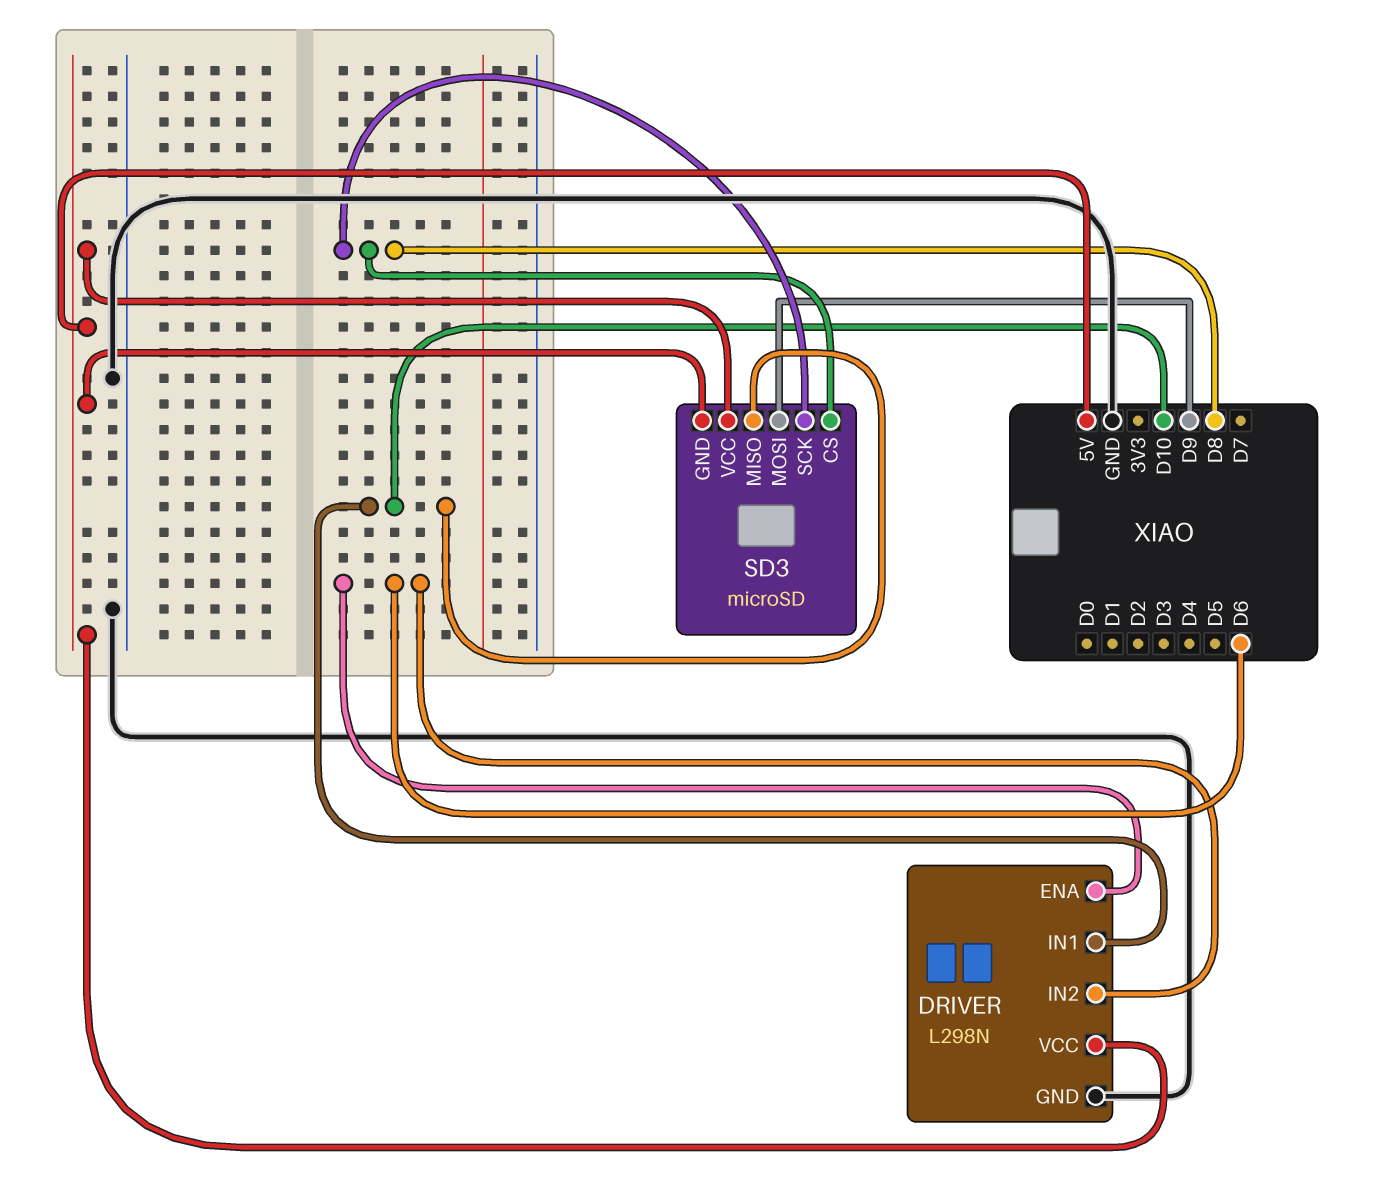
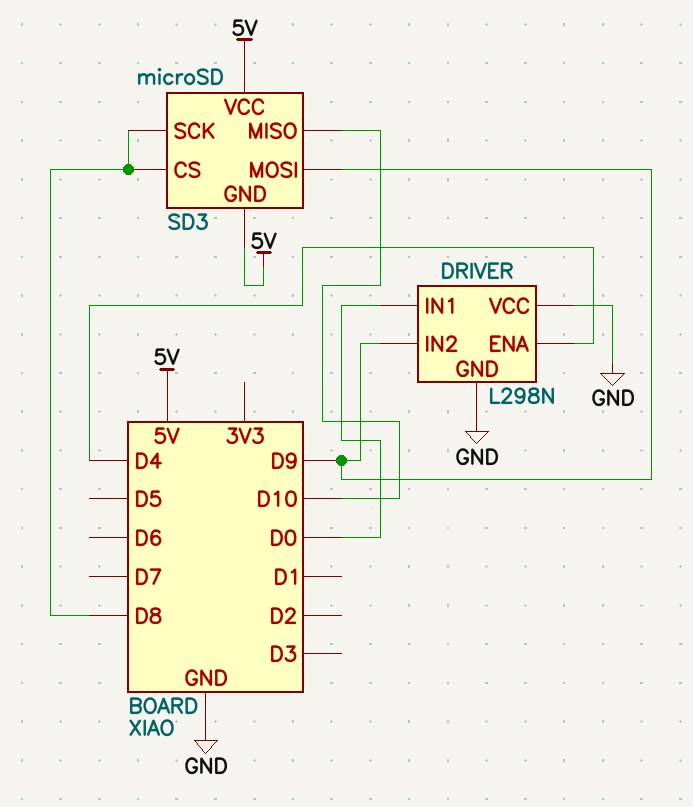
DRIVER pin ENA: D6 -> D4
DRIVER pin IN1: D10 -> D0
DRIVER pin IN2: D6 -> D9
DRIVER pin VCC: 5V -> GND

